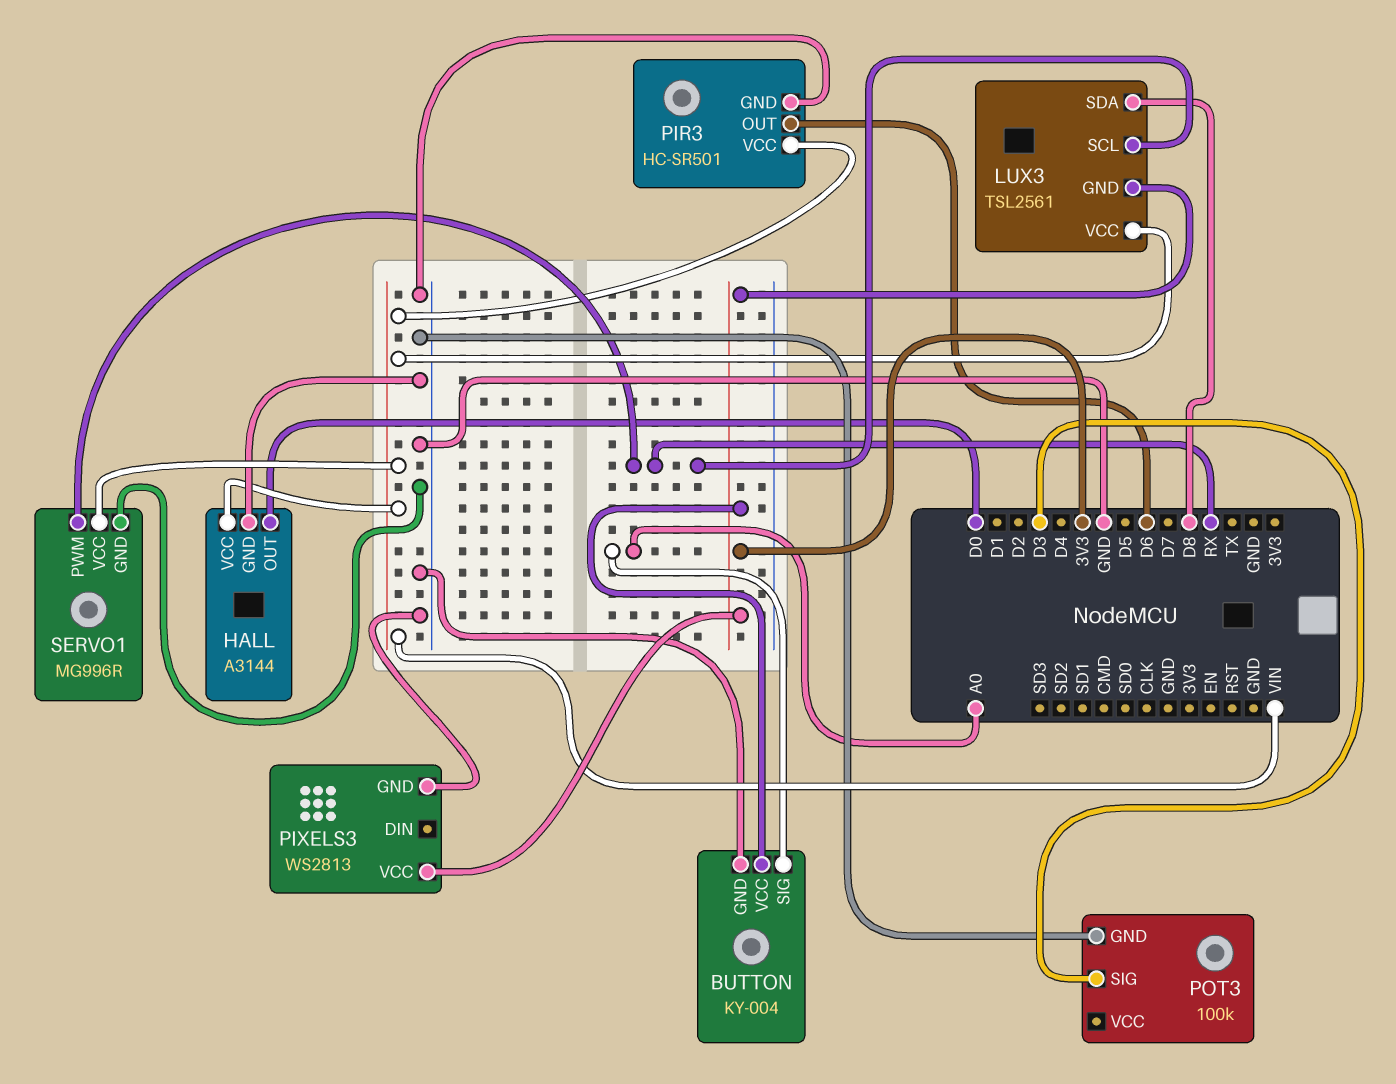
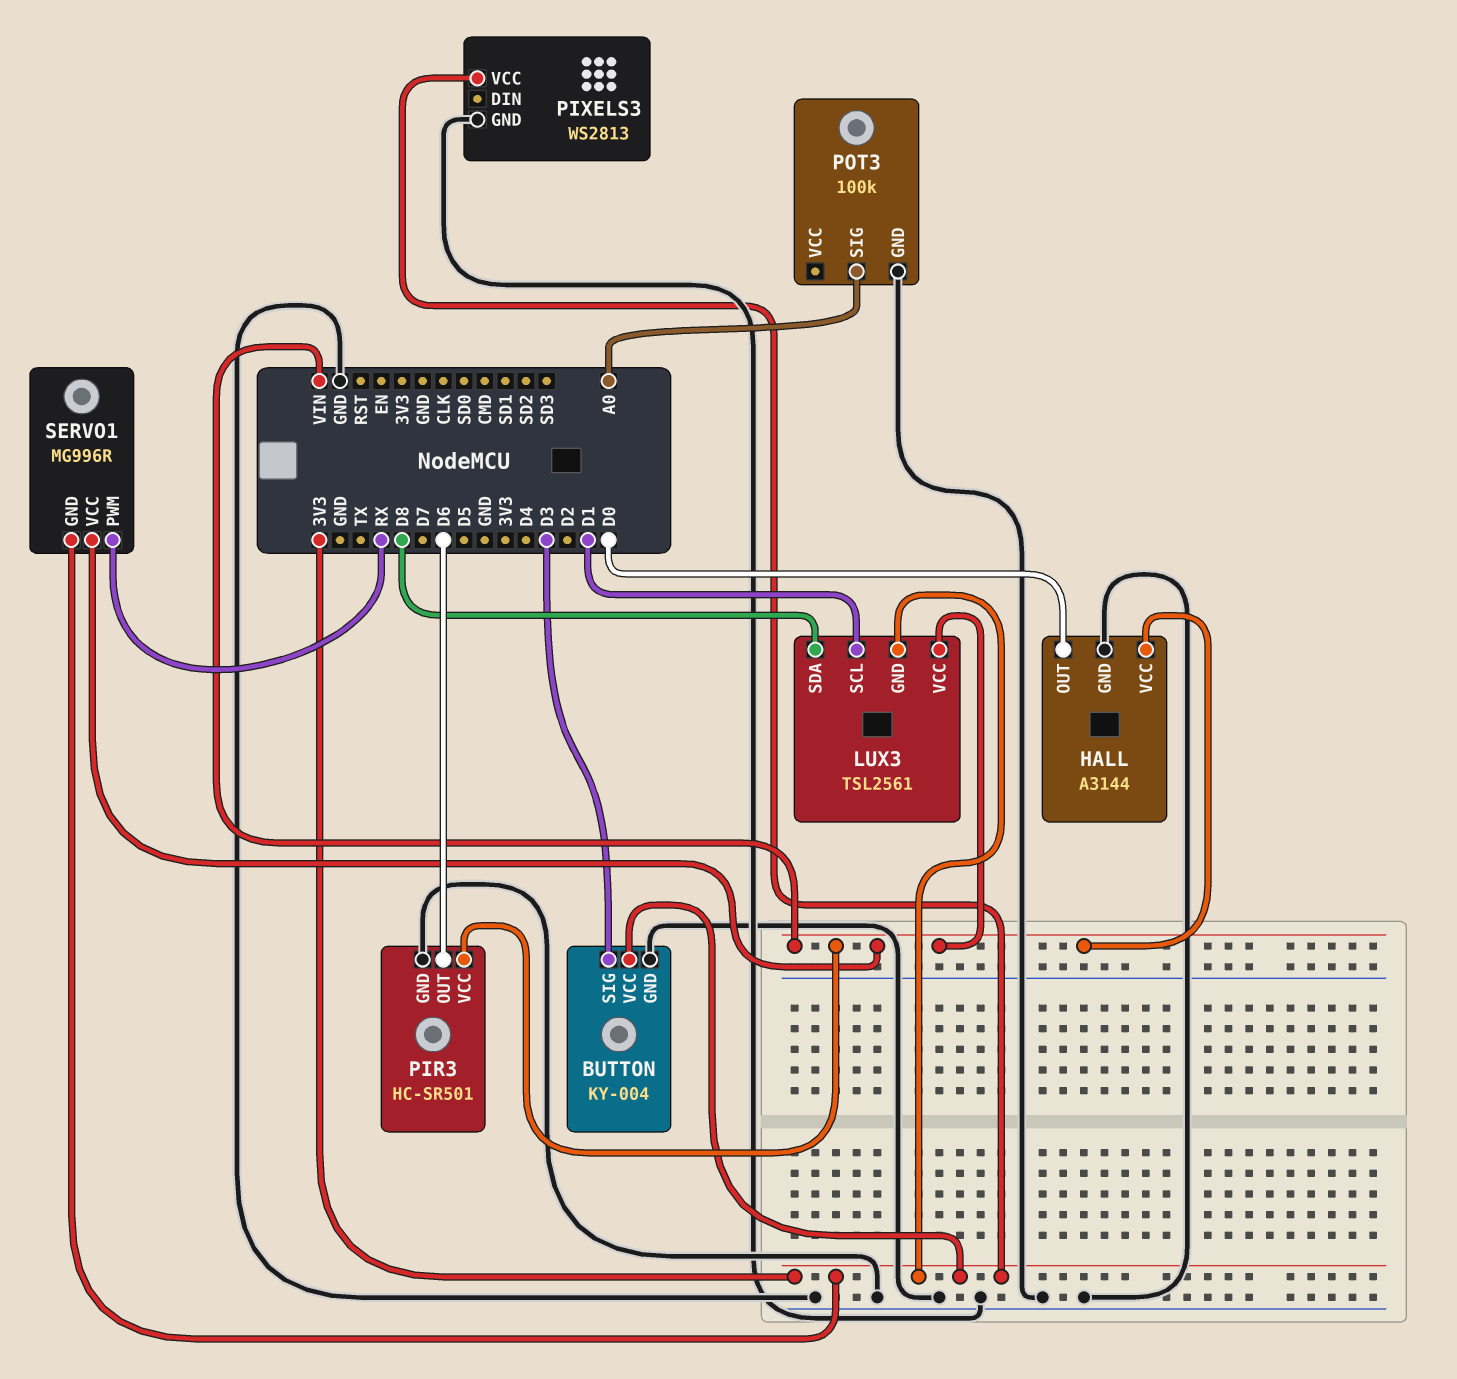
BUTTON pin SIG: A0 -> D3
LUX3 pin SCL: RX -> D1
POT3 pin SIG: D3 -> A0
SERVO1 pin GND: GND -> 3V3

